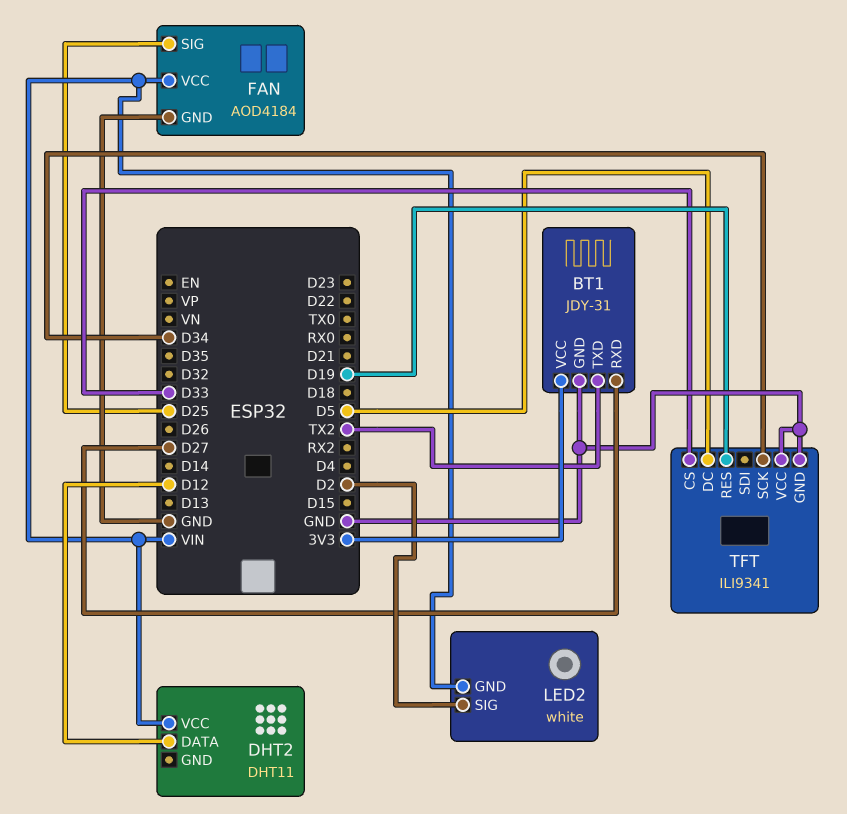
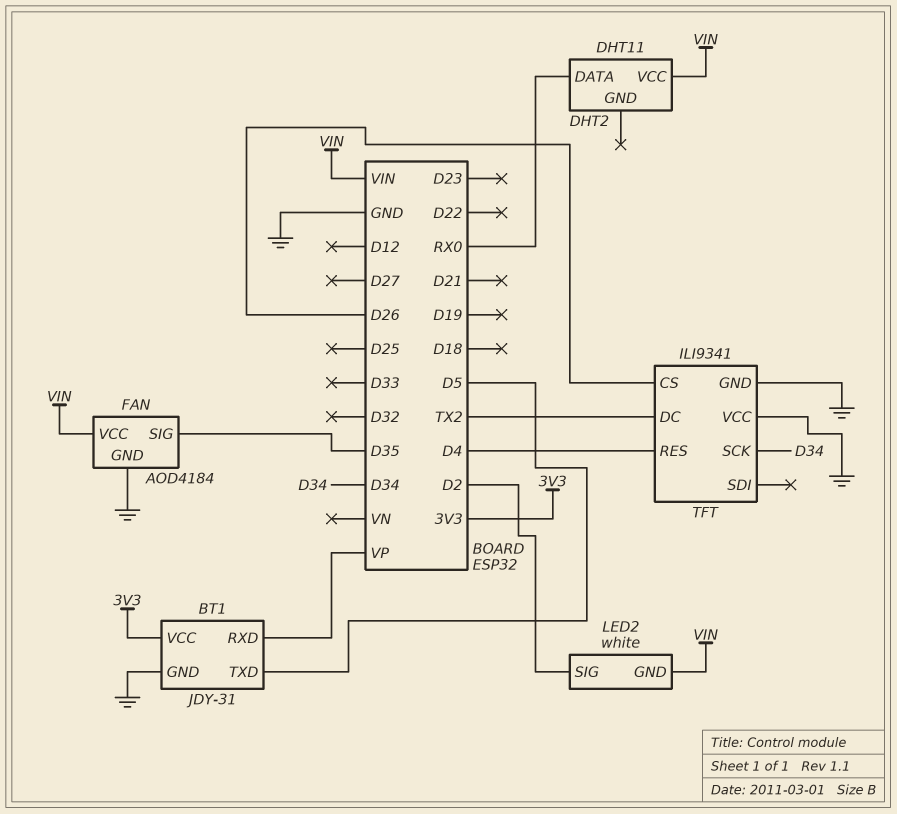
BT1 pin RXD: D27 -> VP
BT1 pin TXD: TX2 -> D5
DHT2 pin DATA: D12 -> RX0
FAN pin SIG: D25 -> D35
TFT pin CS: D33 -> D26
TFT pin DC: D5 -> TX2
TFT pin RES: D19 -> D4

